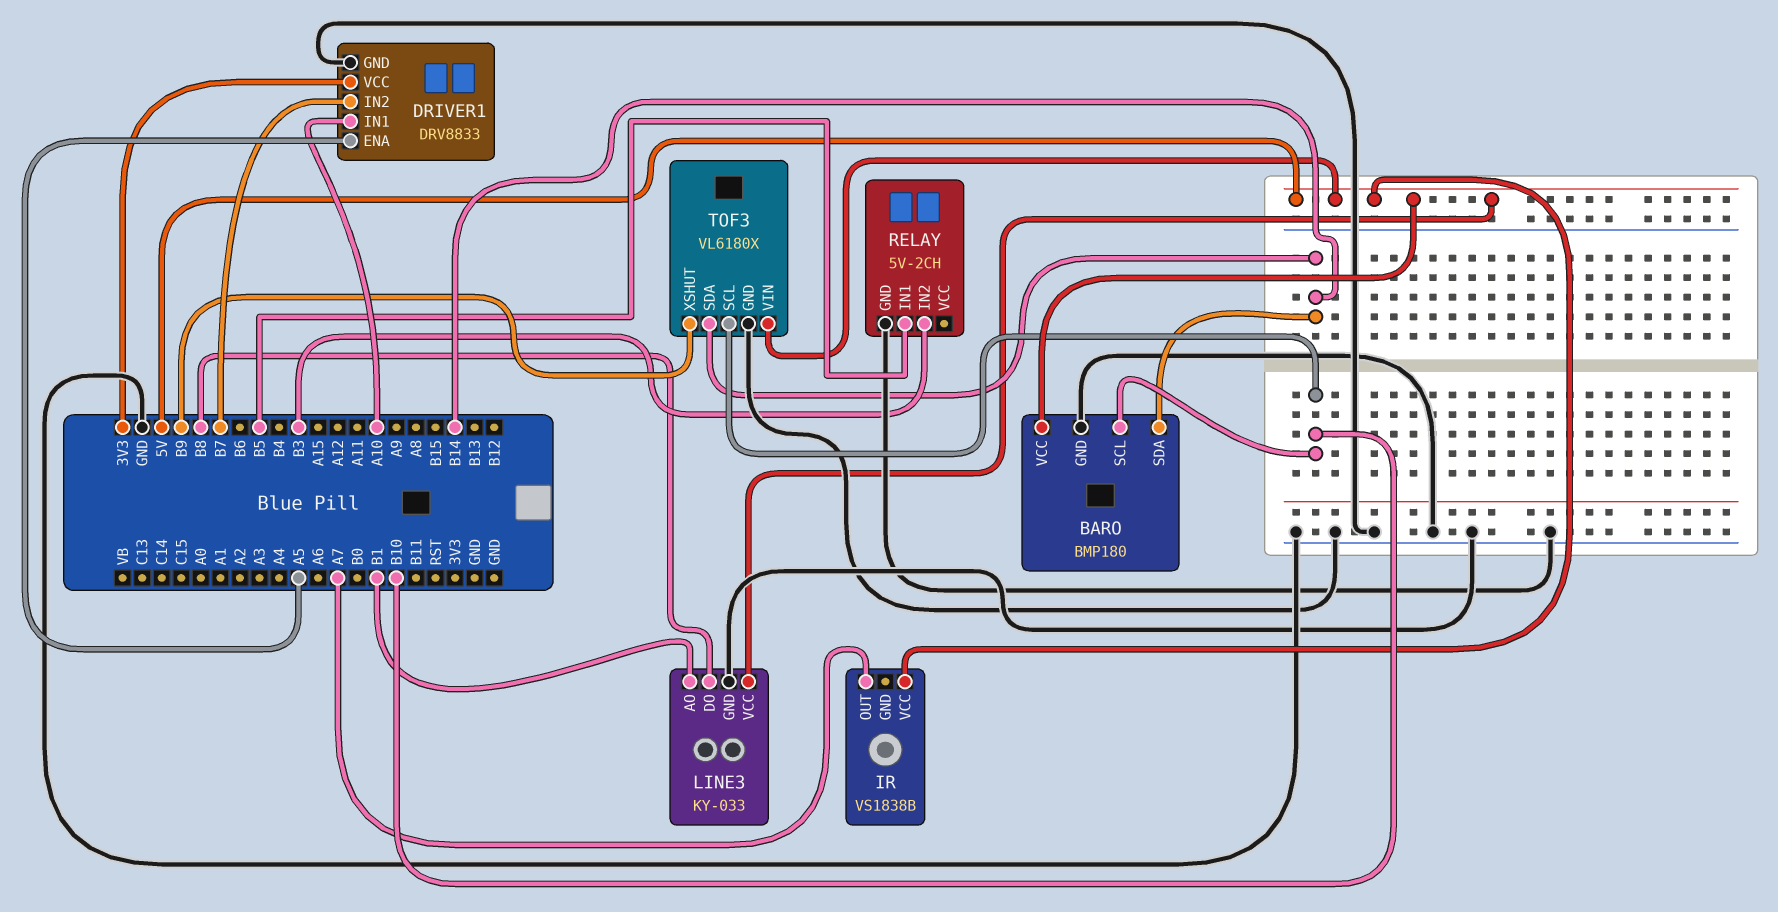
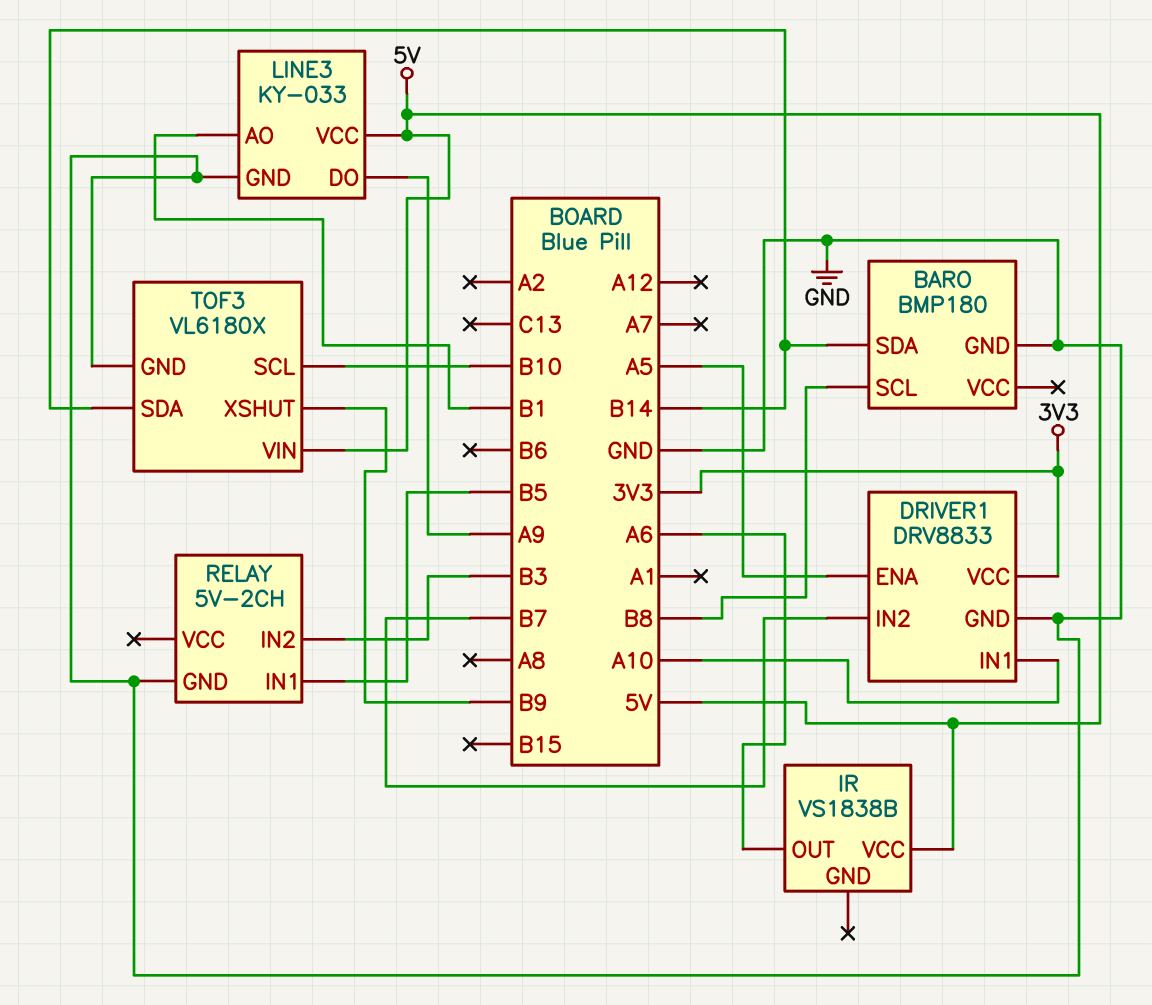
BARO pin SCL: B10 -> B8
BARO pin VCC: 5V -> none
IR pin OUT: A7 -> A6
LINE3 pin DO: B8 -> A9

